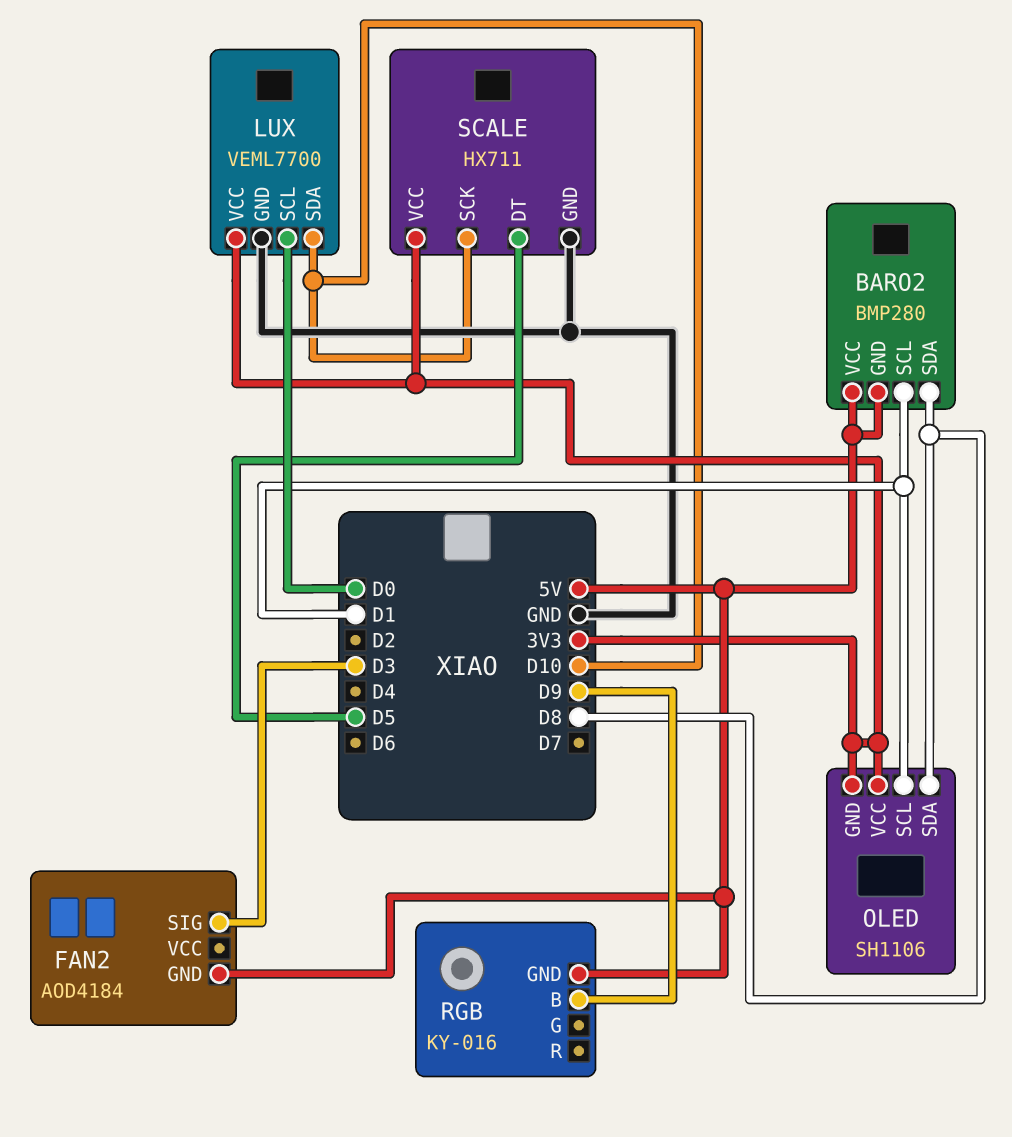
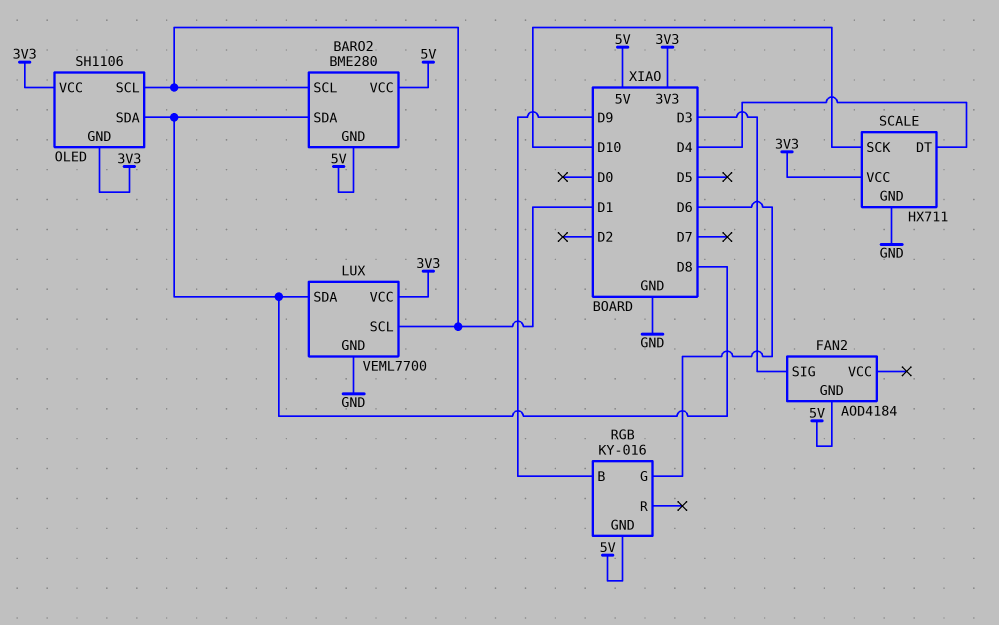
BARO2: BMP280 -> BME280
LUX pin SCL: D0 -> D1
LUX pin SDA: D10 -> D8
RGB pin G: none -> D6
SCALE pin DT: D5 -> D4

